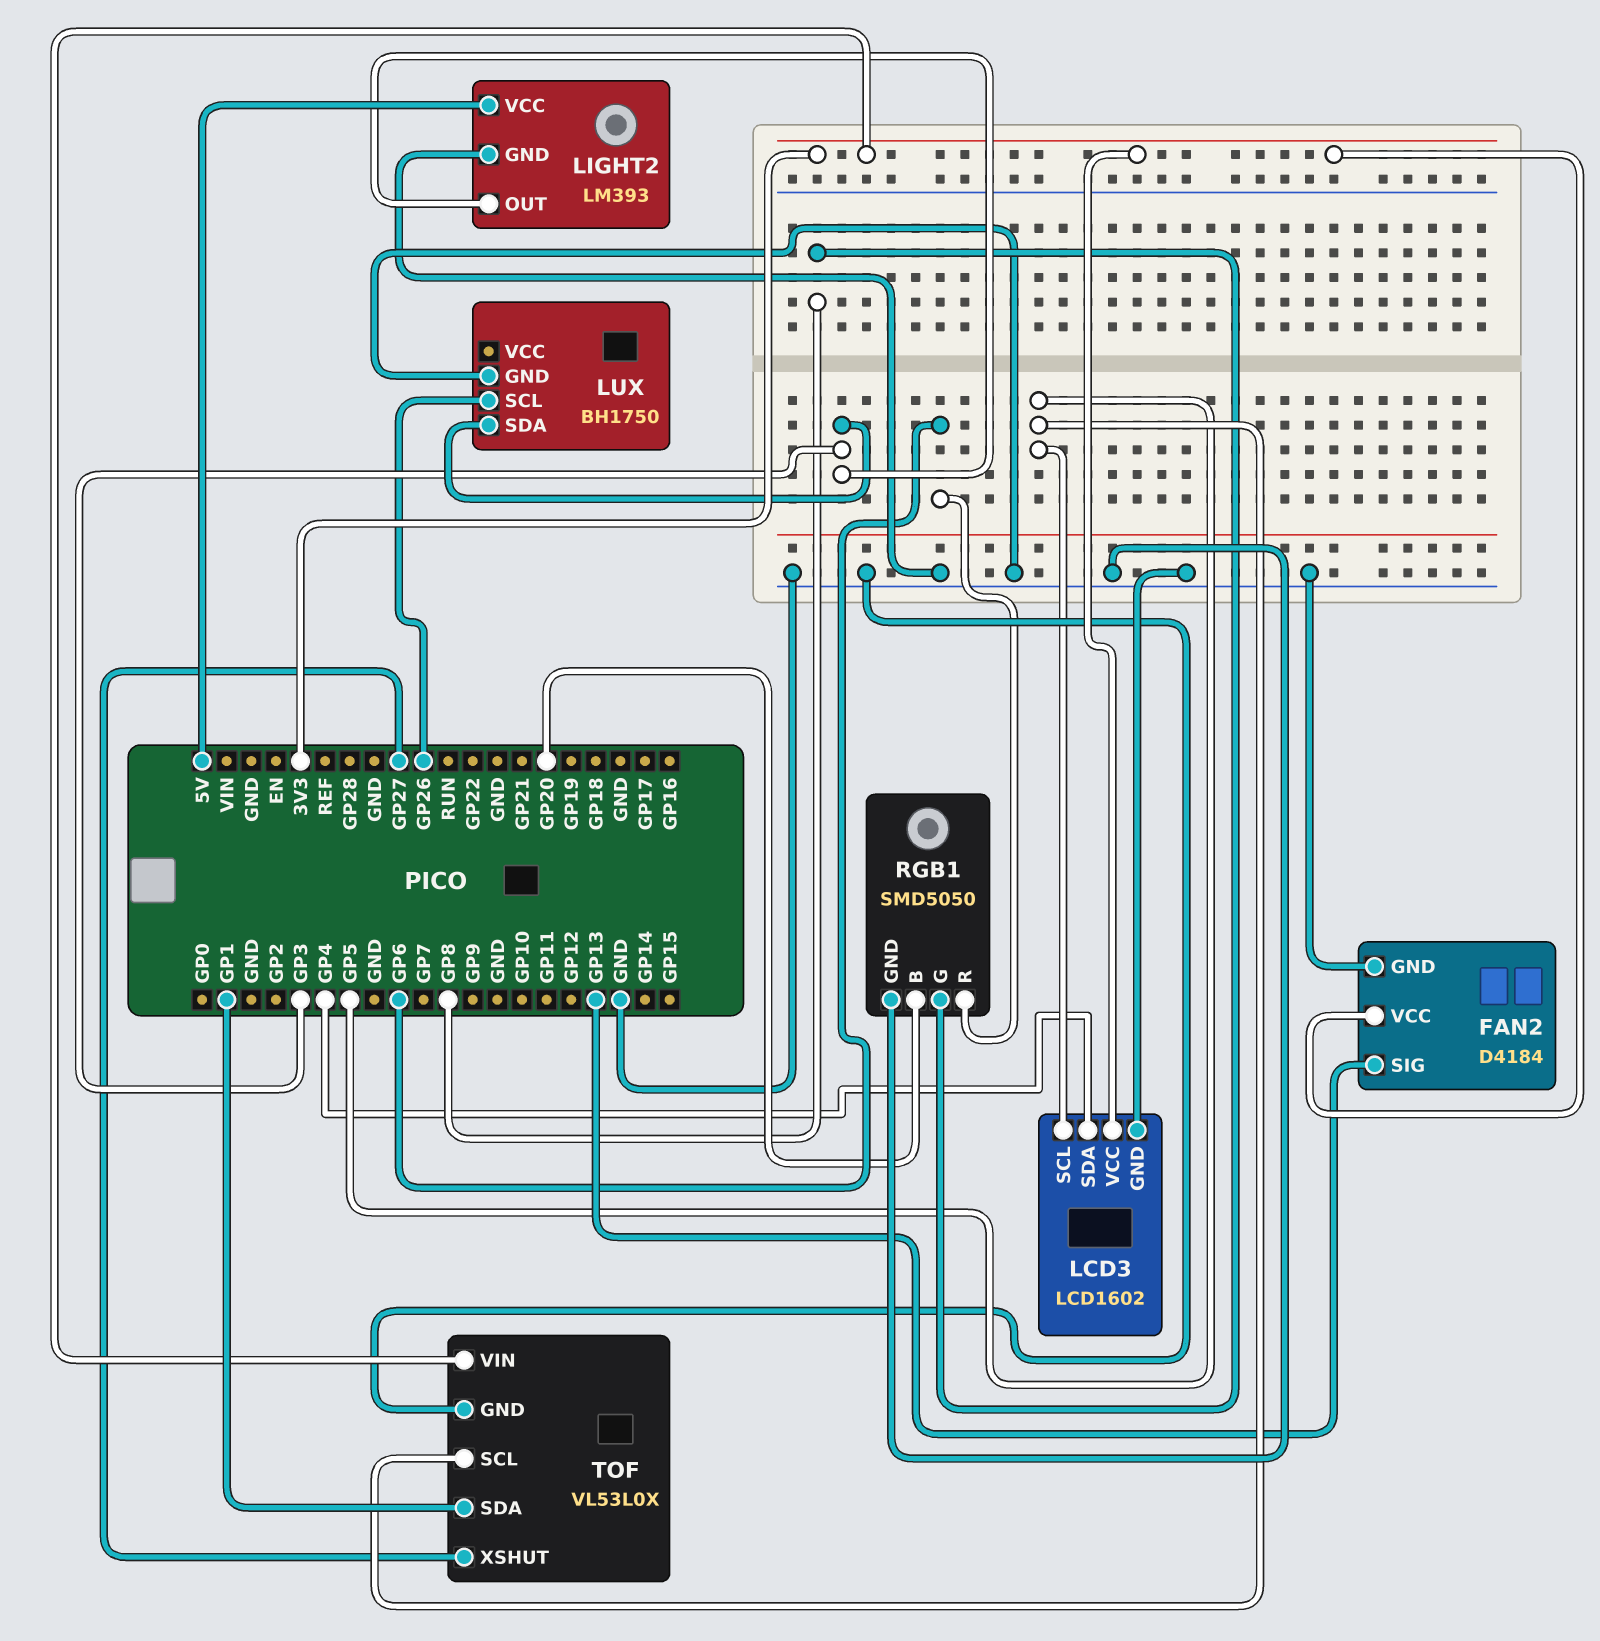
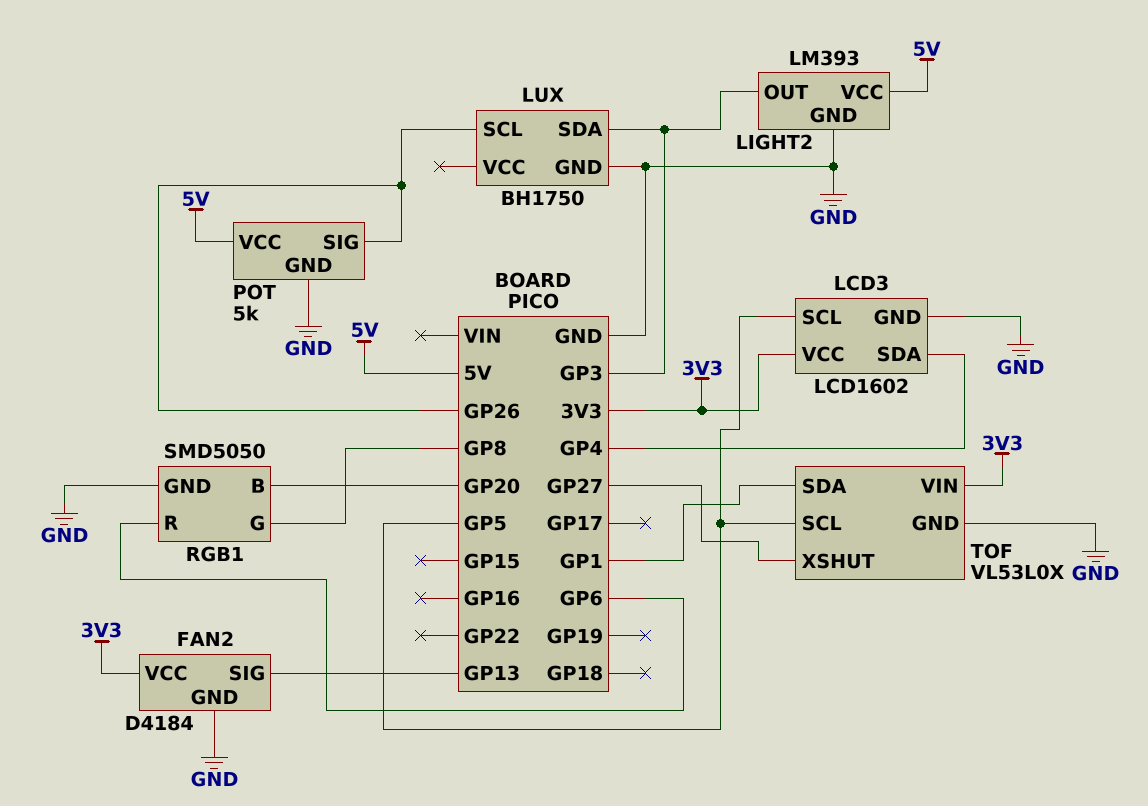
POT: none -> 5k
POT pin GND: none -> GND
POT pin SIG: none -> GP26
POT pin VCC: none -> 5V

